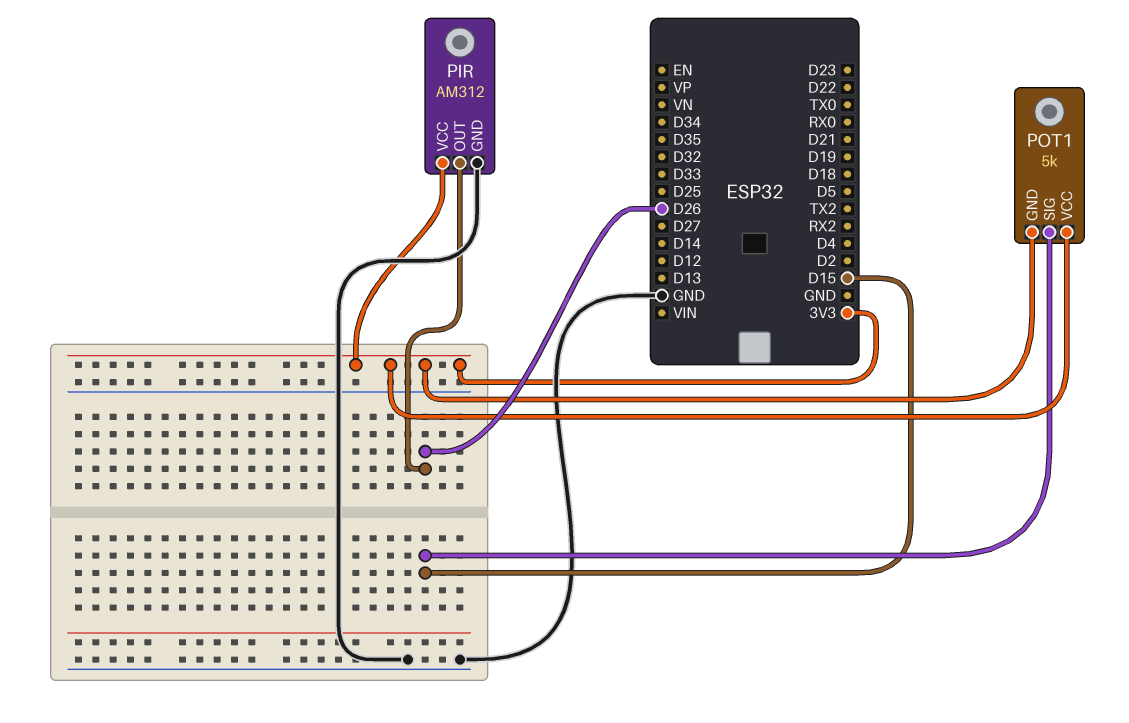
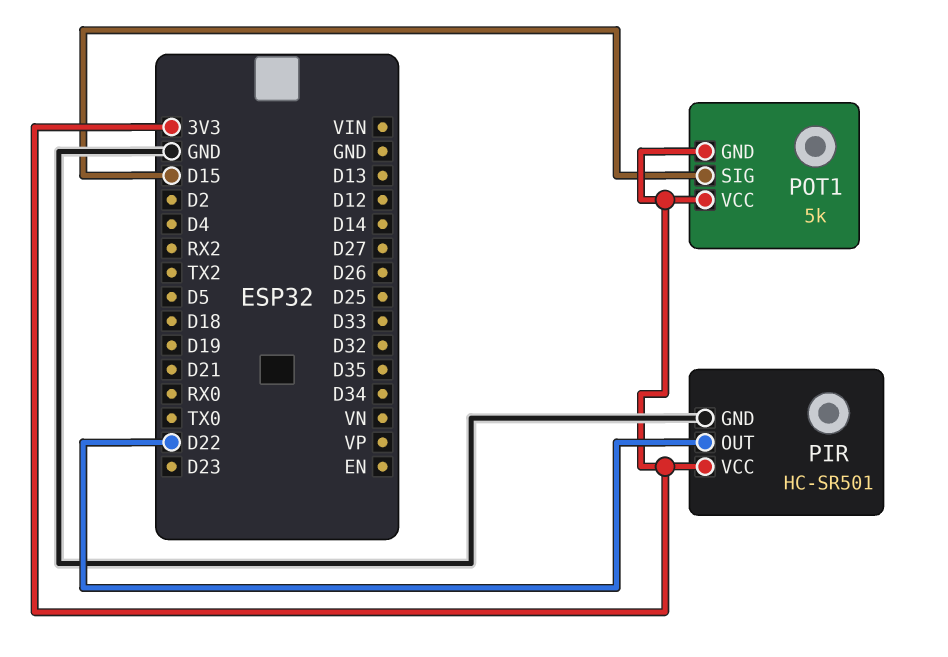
PIR: AM312 -> HC-SR501
PIR pin OUT: D26 -> D22

